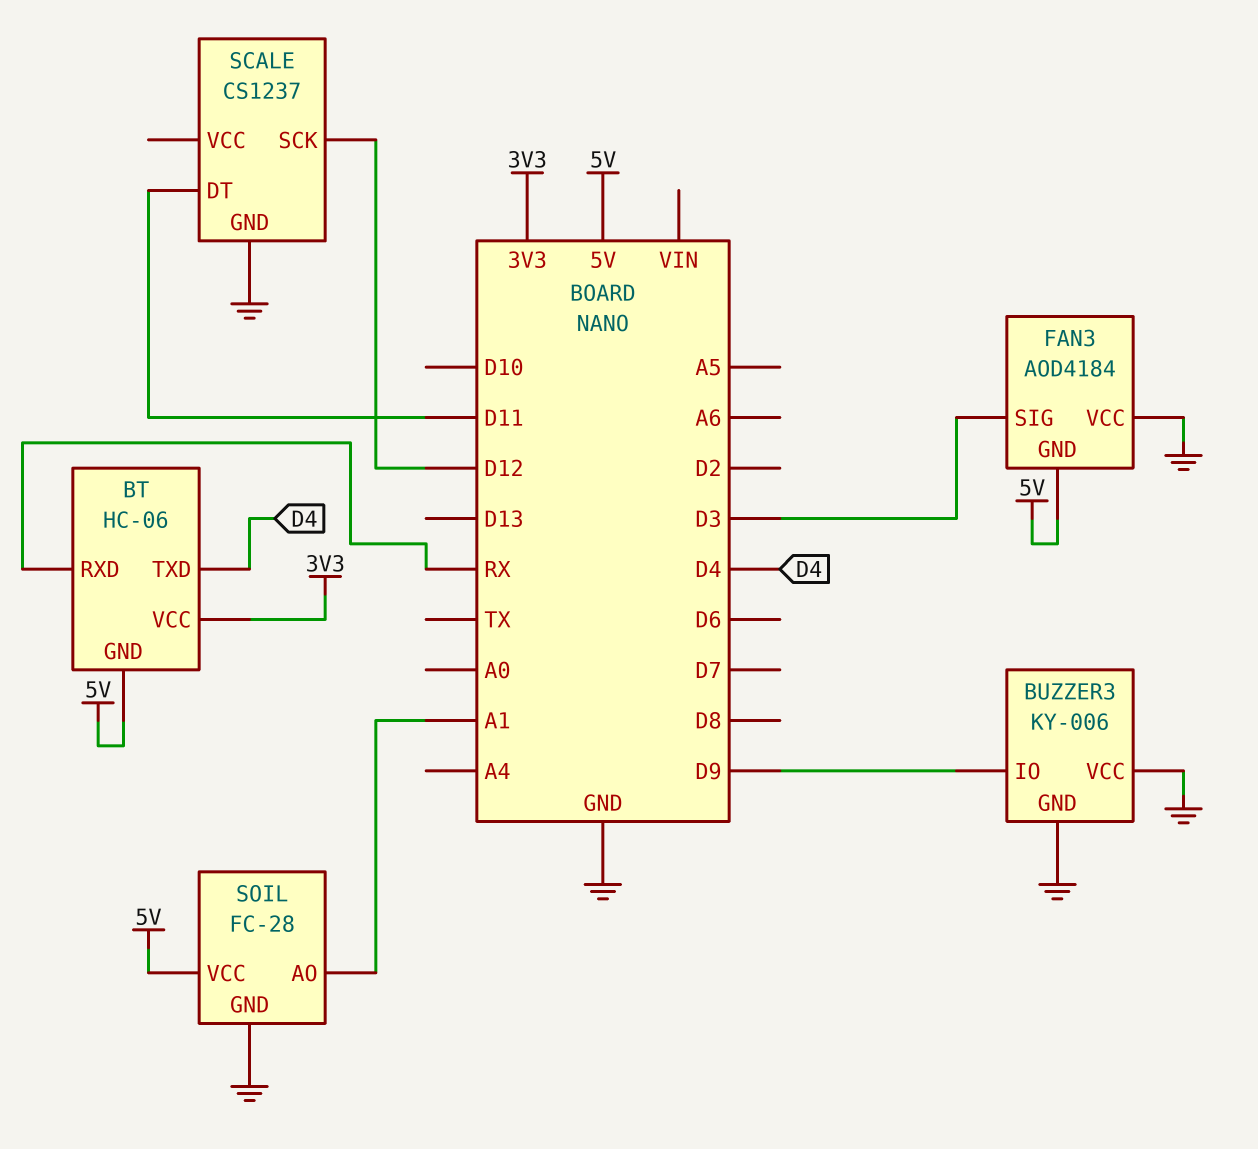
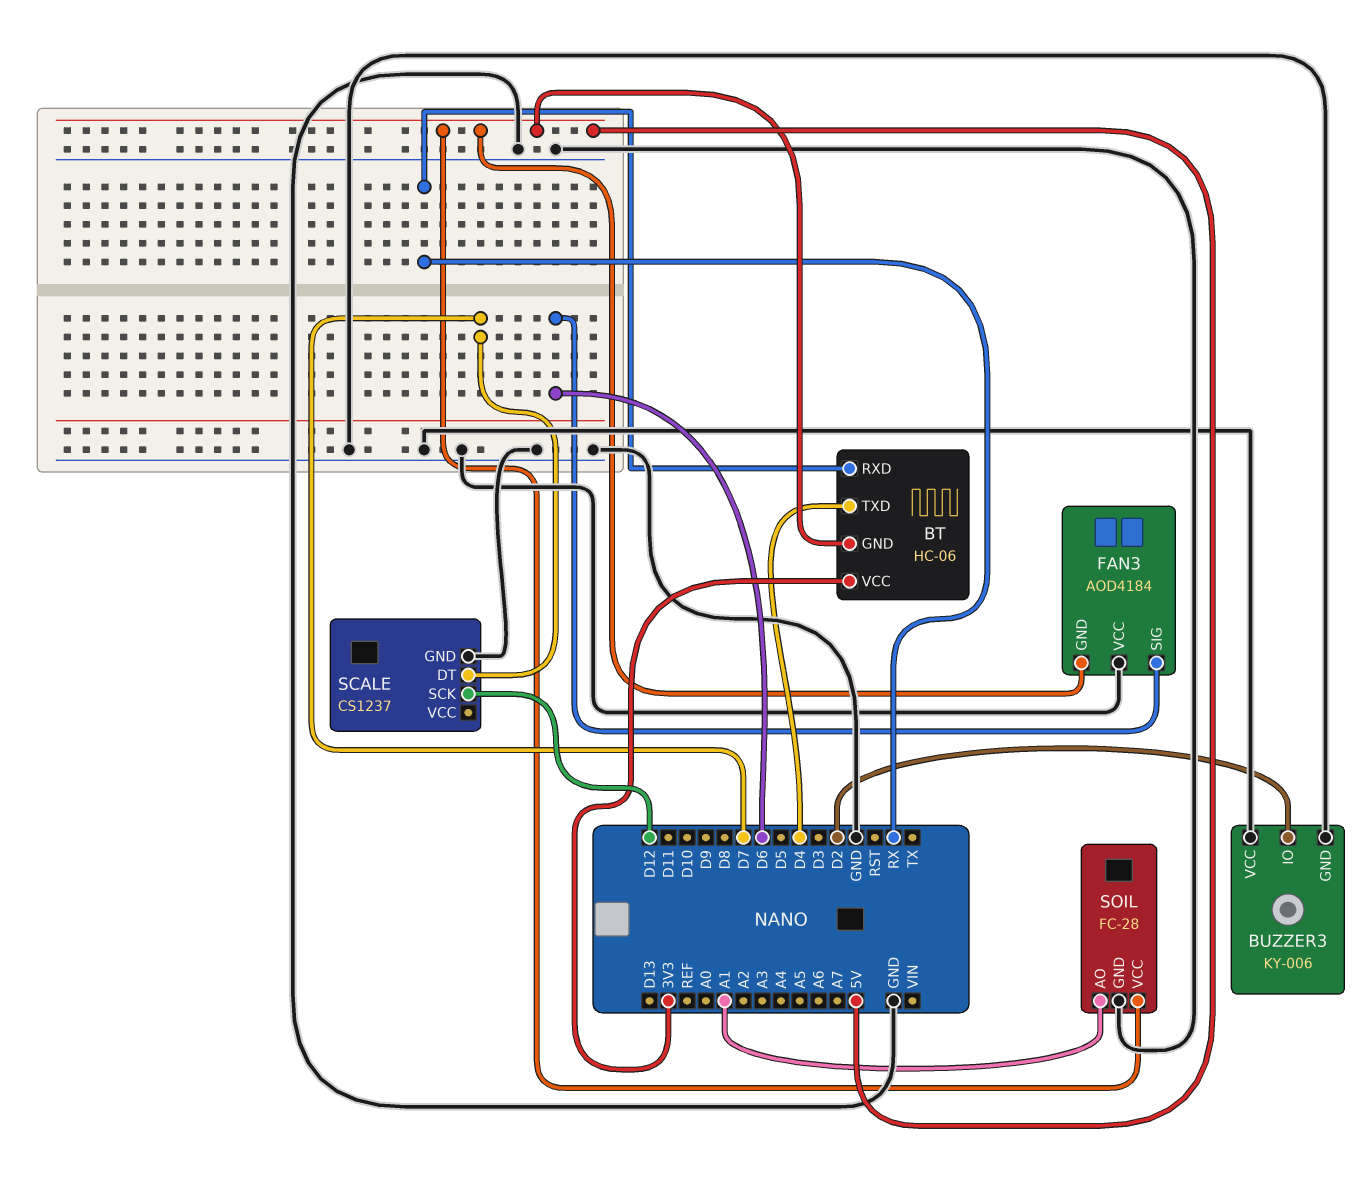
BUZZER3 pin IO: D9 -> D2
FAN3 pin SIG: D3 -> D6
SCALE pin DT: D11 -> D7

